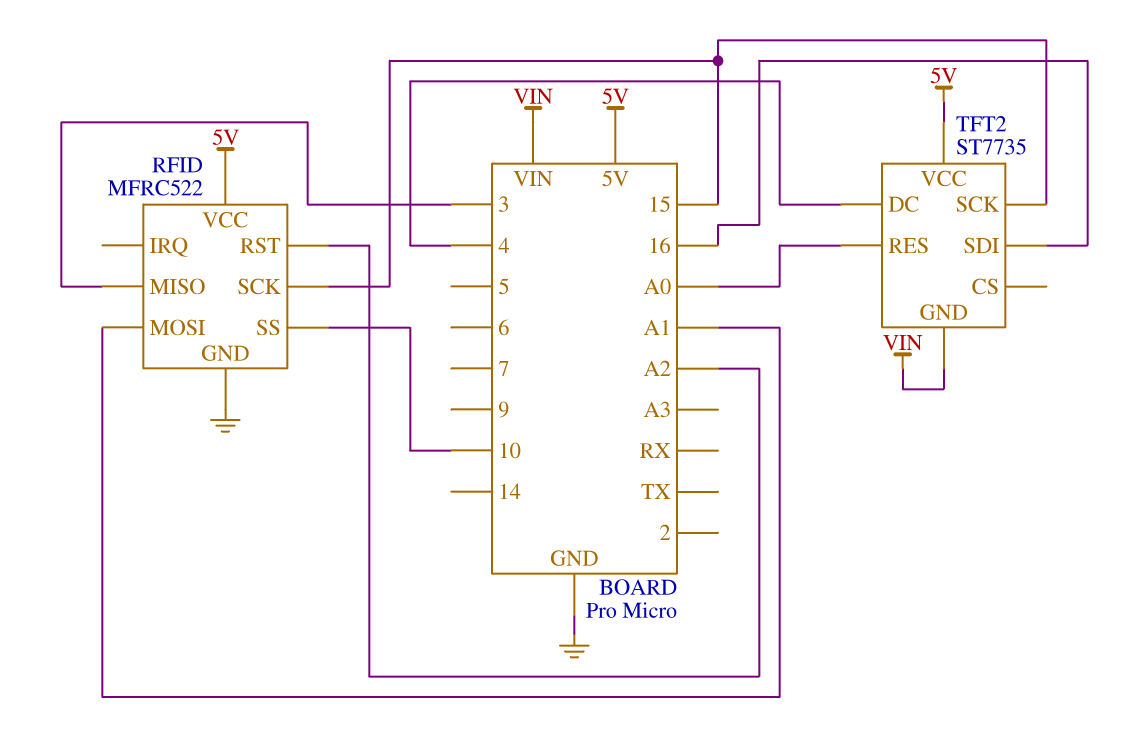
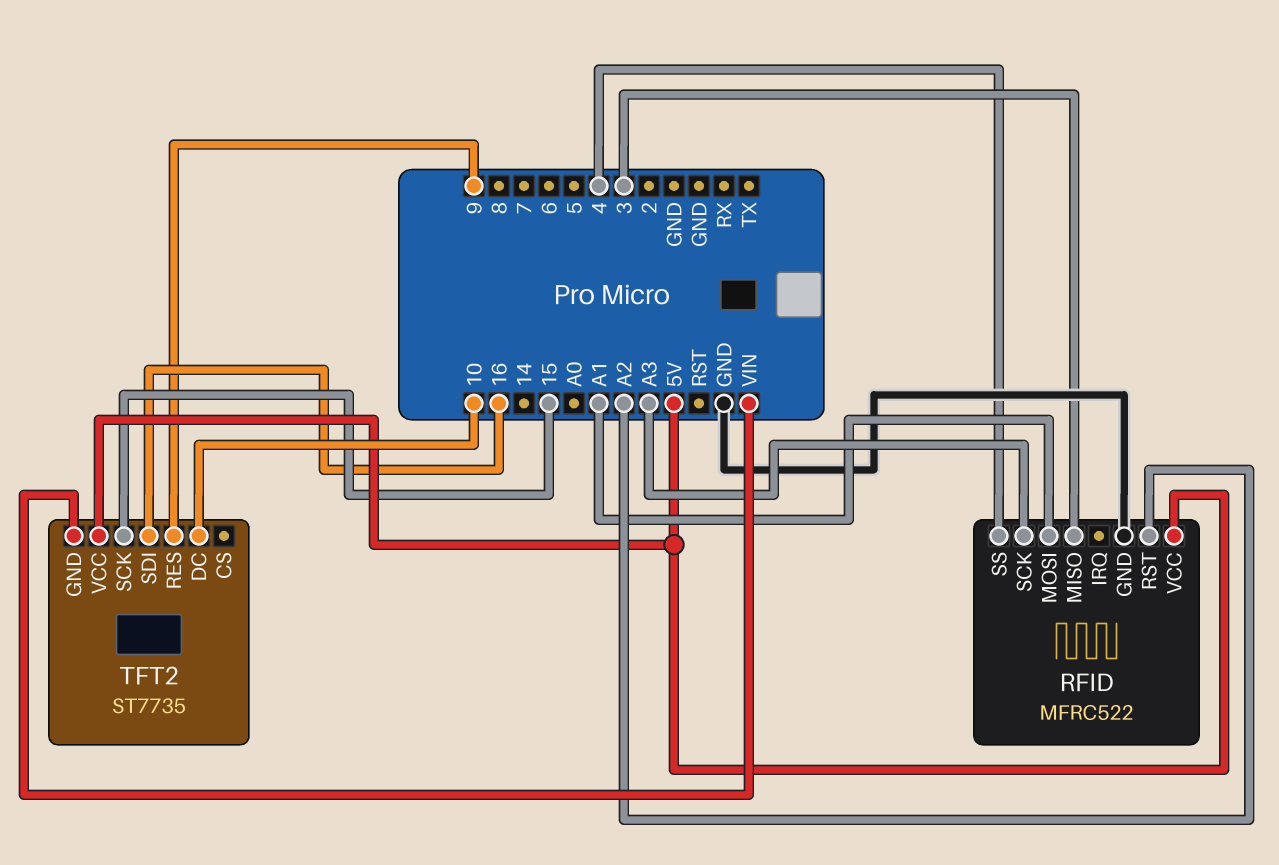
RFID pin SCK: 15 -> A3
RFID pin SS: 10 -> 4
TFT2 pin DC: 4 -> 10
TFT2 pin RES: A0 -> 9

